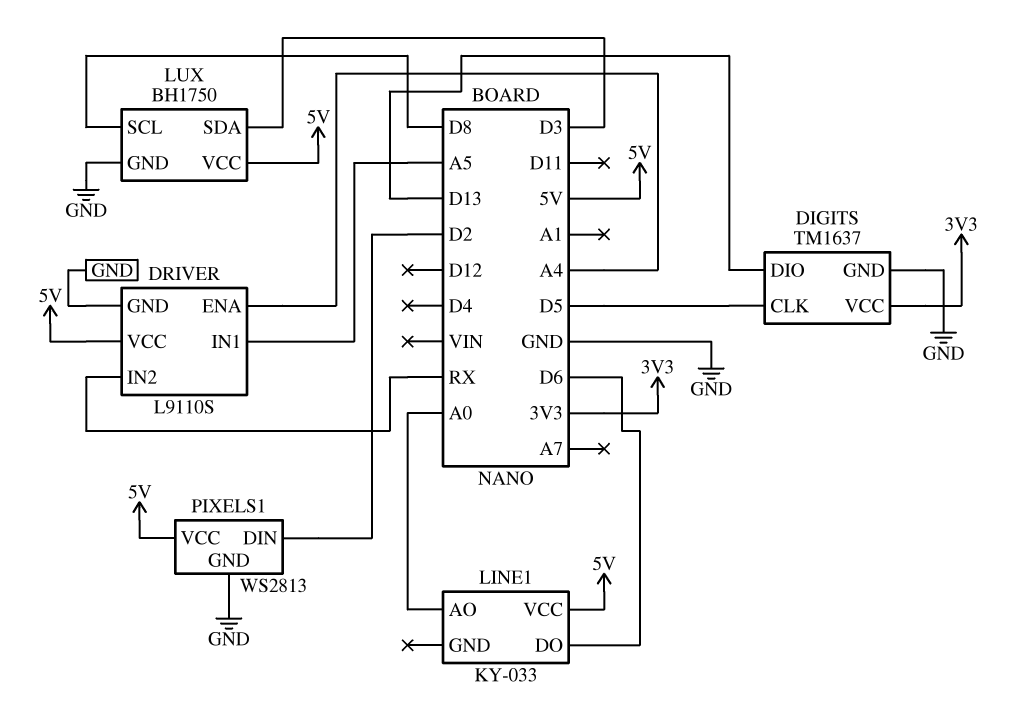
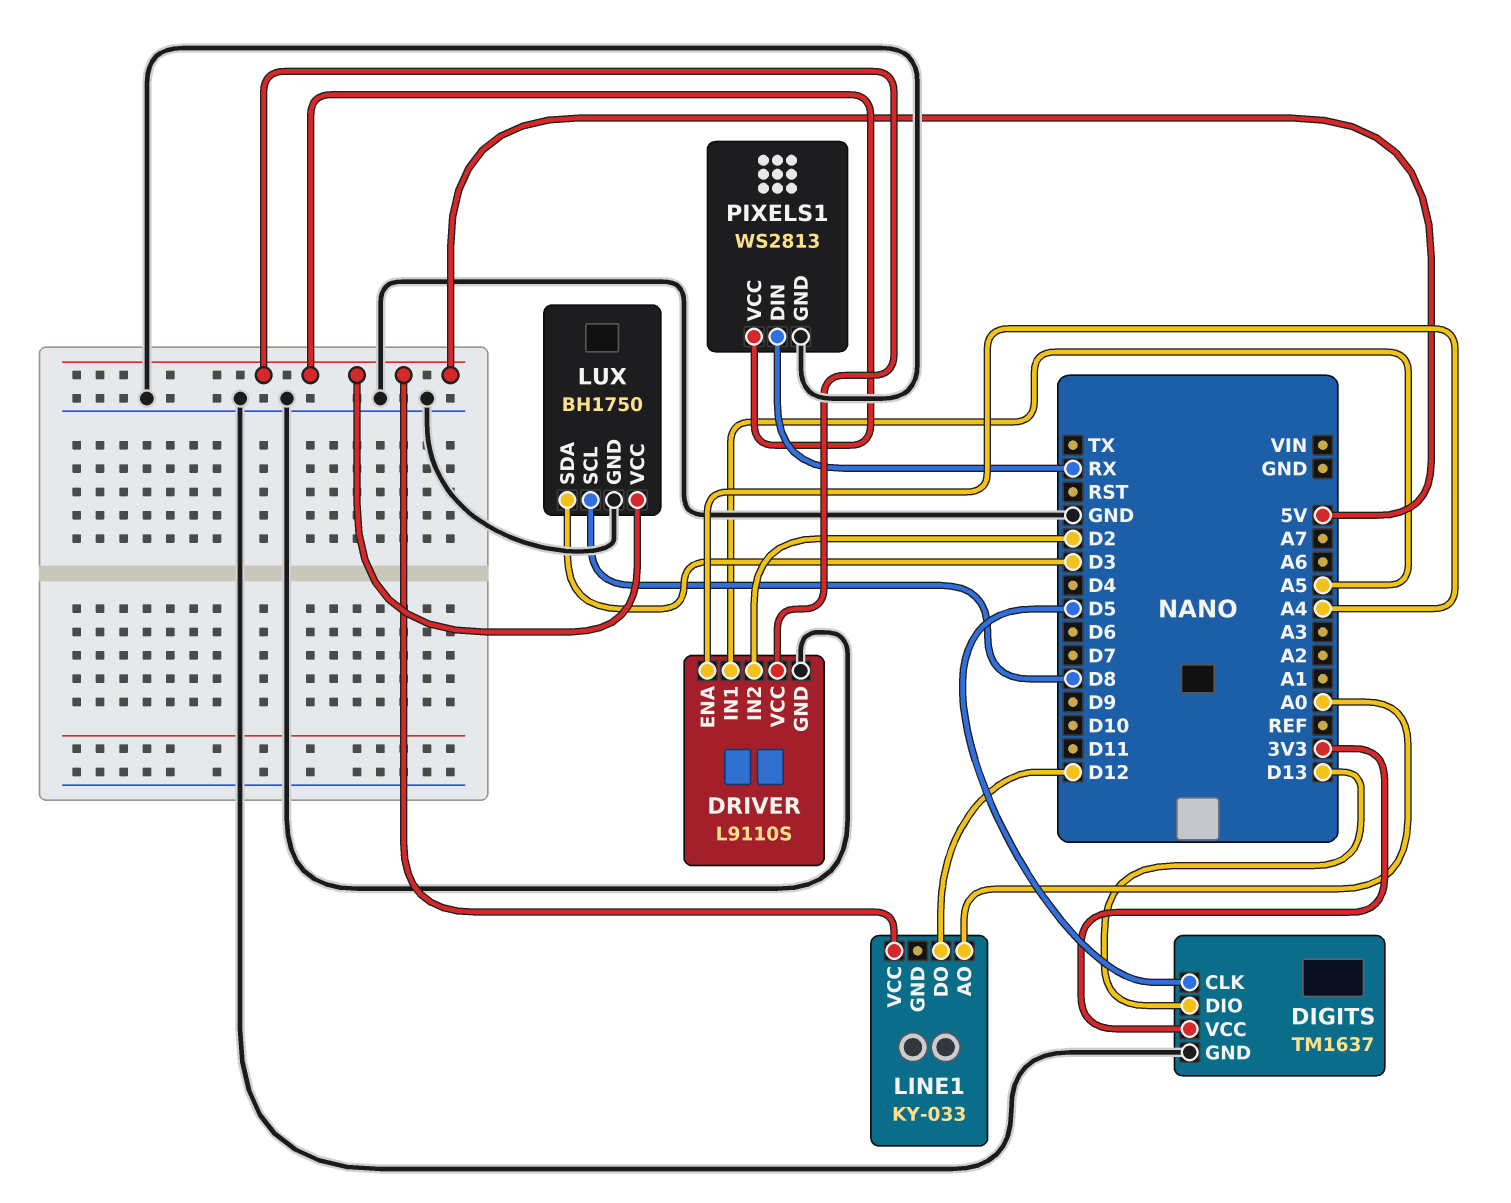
DRIVER pin IN2: RX -> D2
LINE1 pin DO: D6 -> D12
PIXELS1 pin DIN: D2 -> RX

